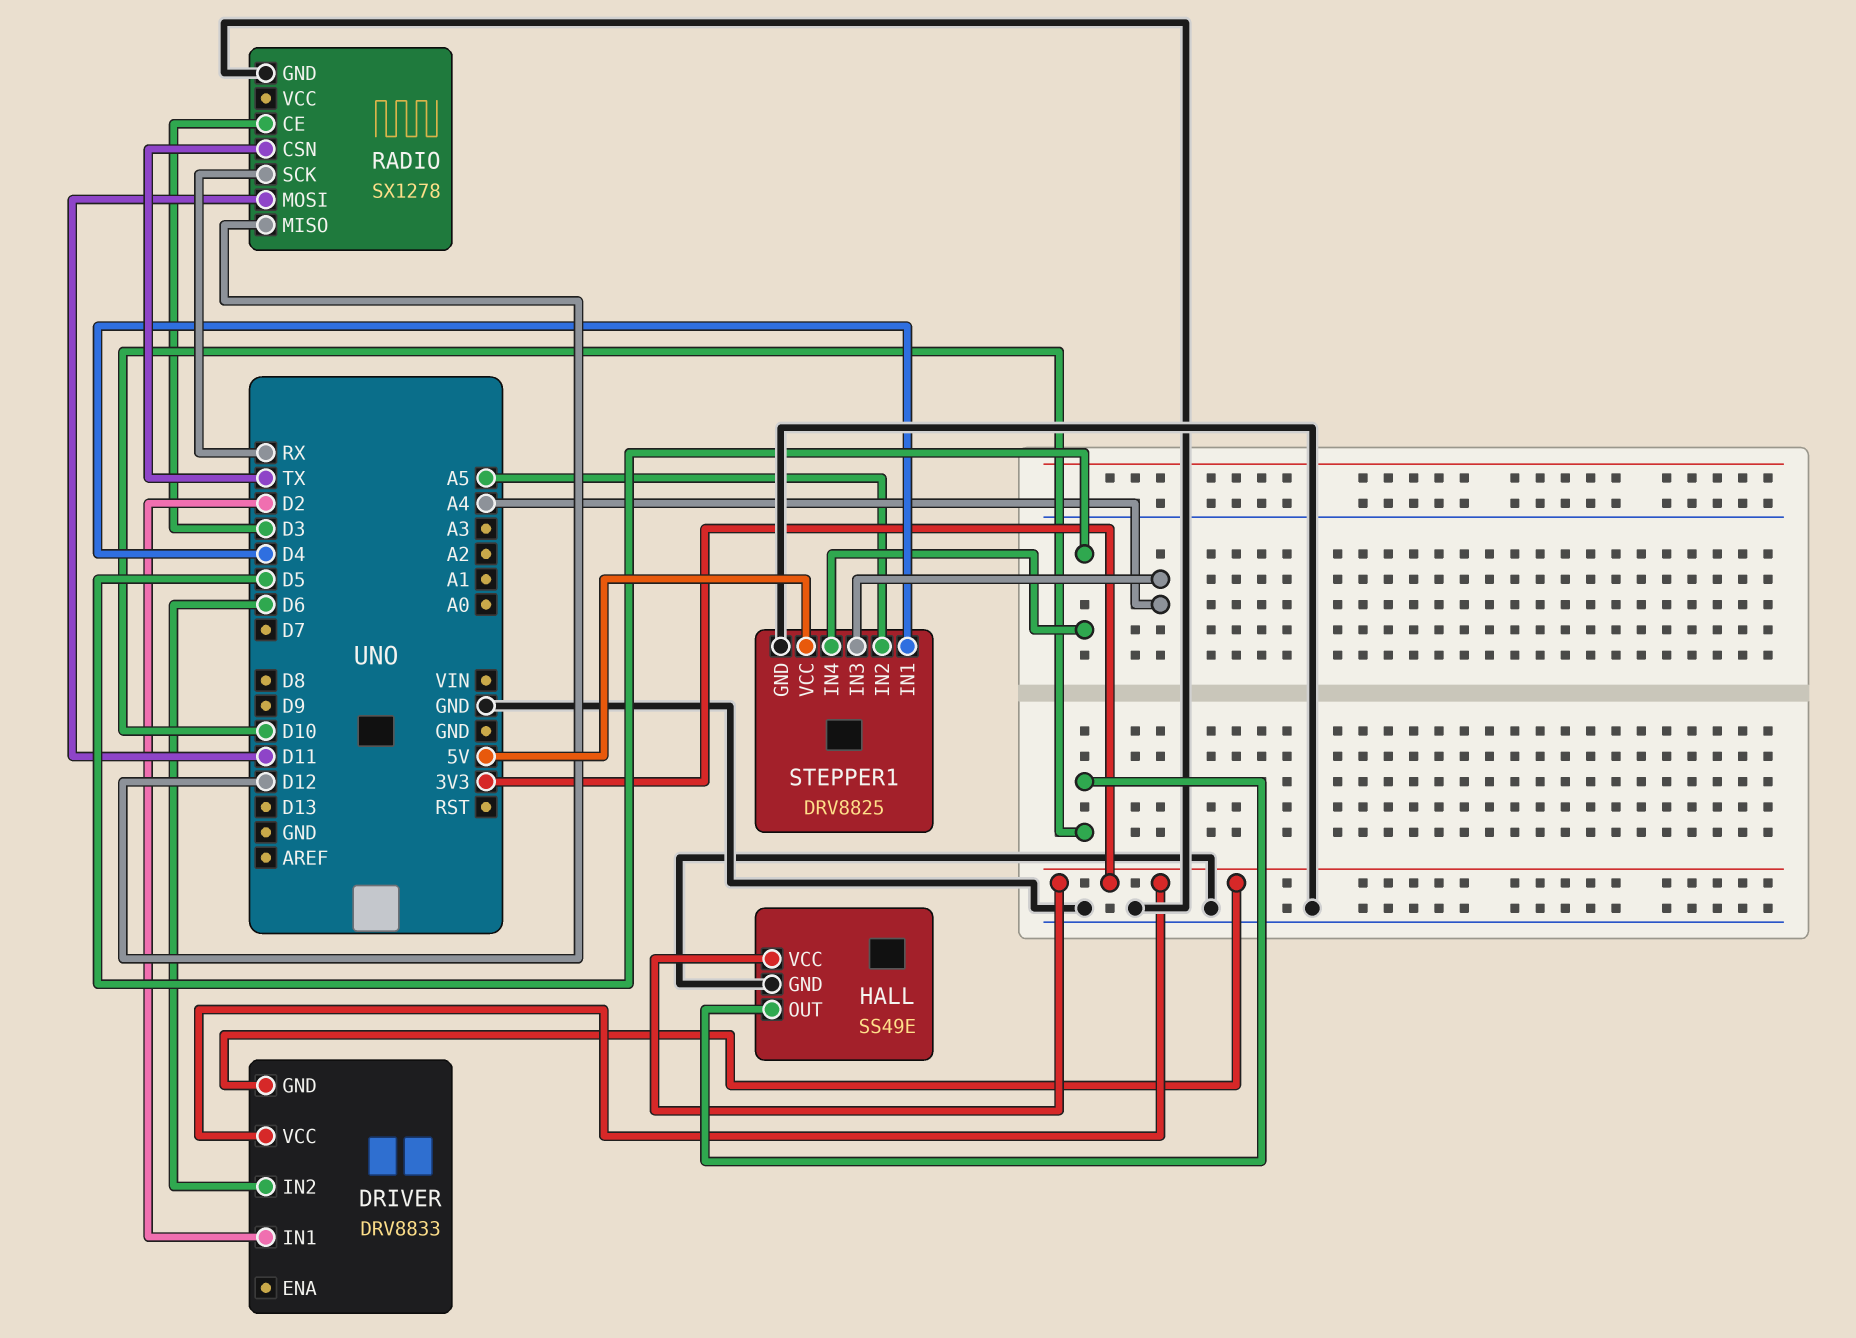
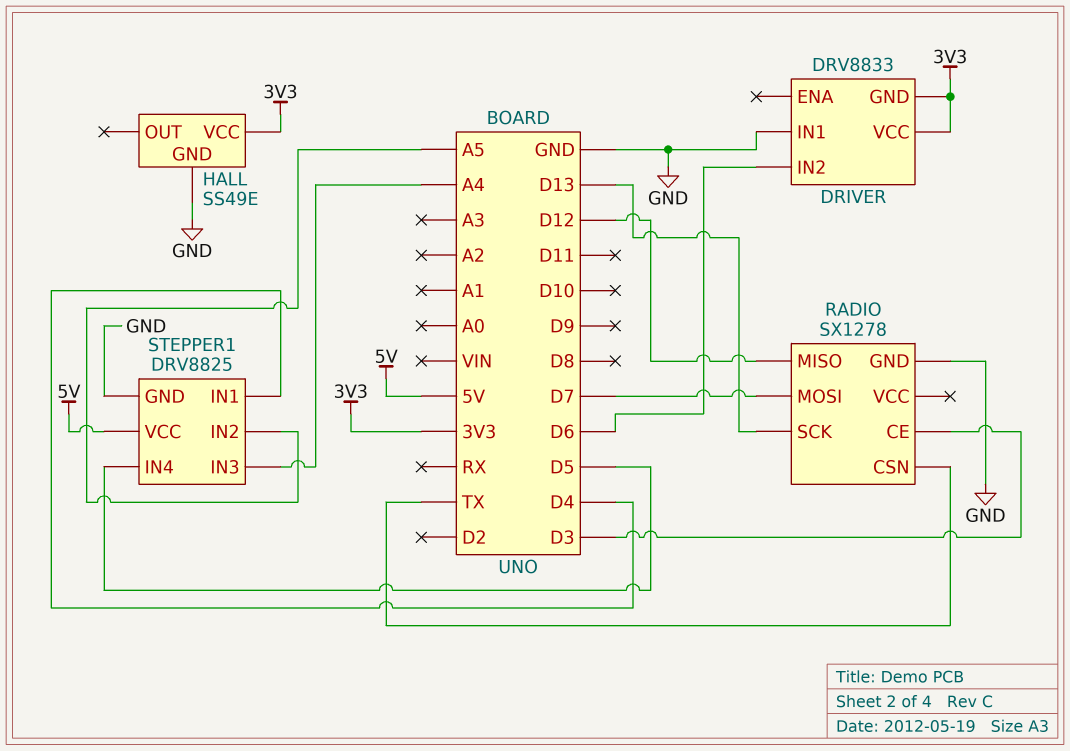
DRIVER pin IN1: D2 -> GND
HALL pin OUT: D10 -> none
RADIO pin MOSI: D11 -> D7
RADIO pin SCK: RX -> D13

